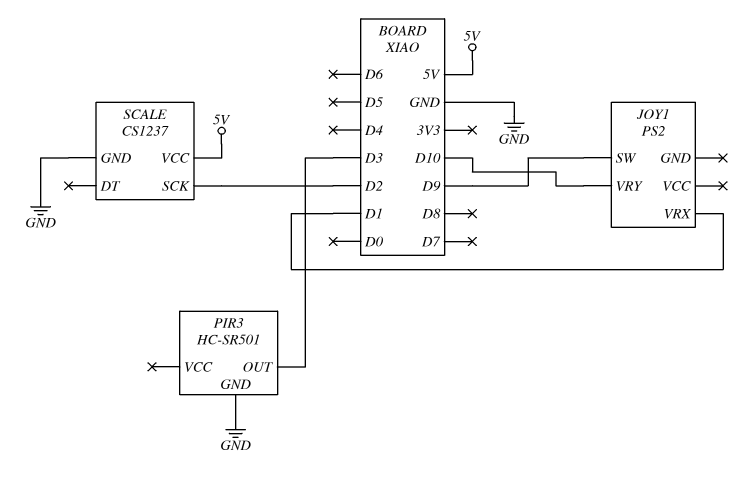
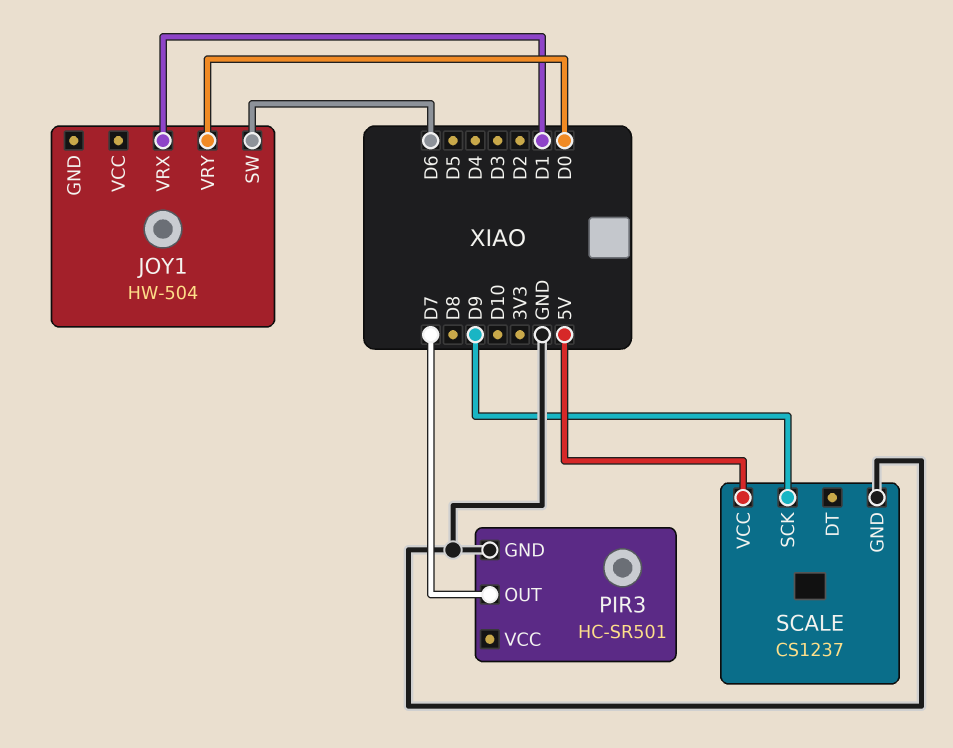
JOY1: PS2 -> HW-504
JOY1 pin SW: D9 -> D6
JOY1 pin VRY: D10 -> D0
PIR3 pin OUT: D3 -> D7
SCALE pin SCK: D2 -> D9

